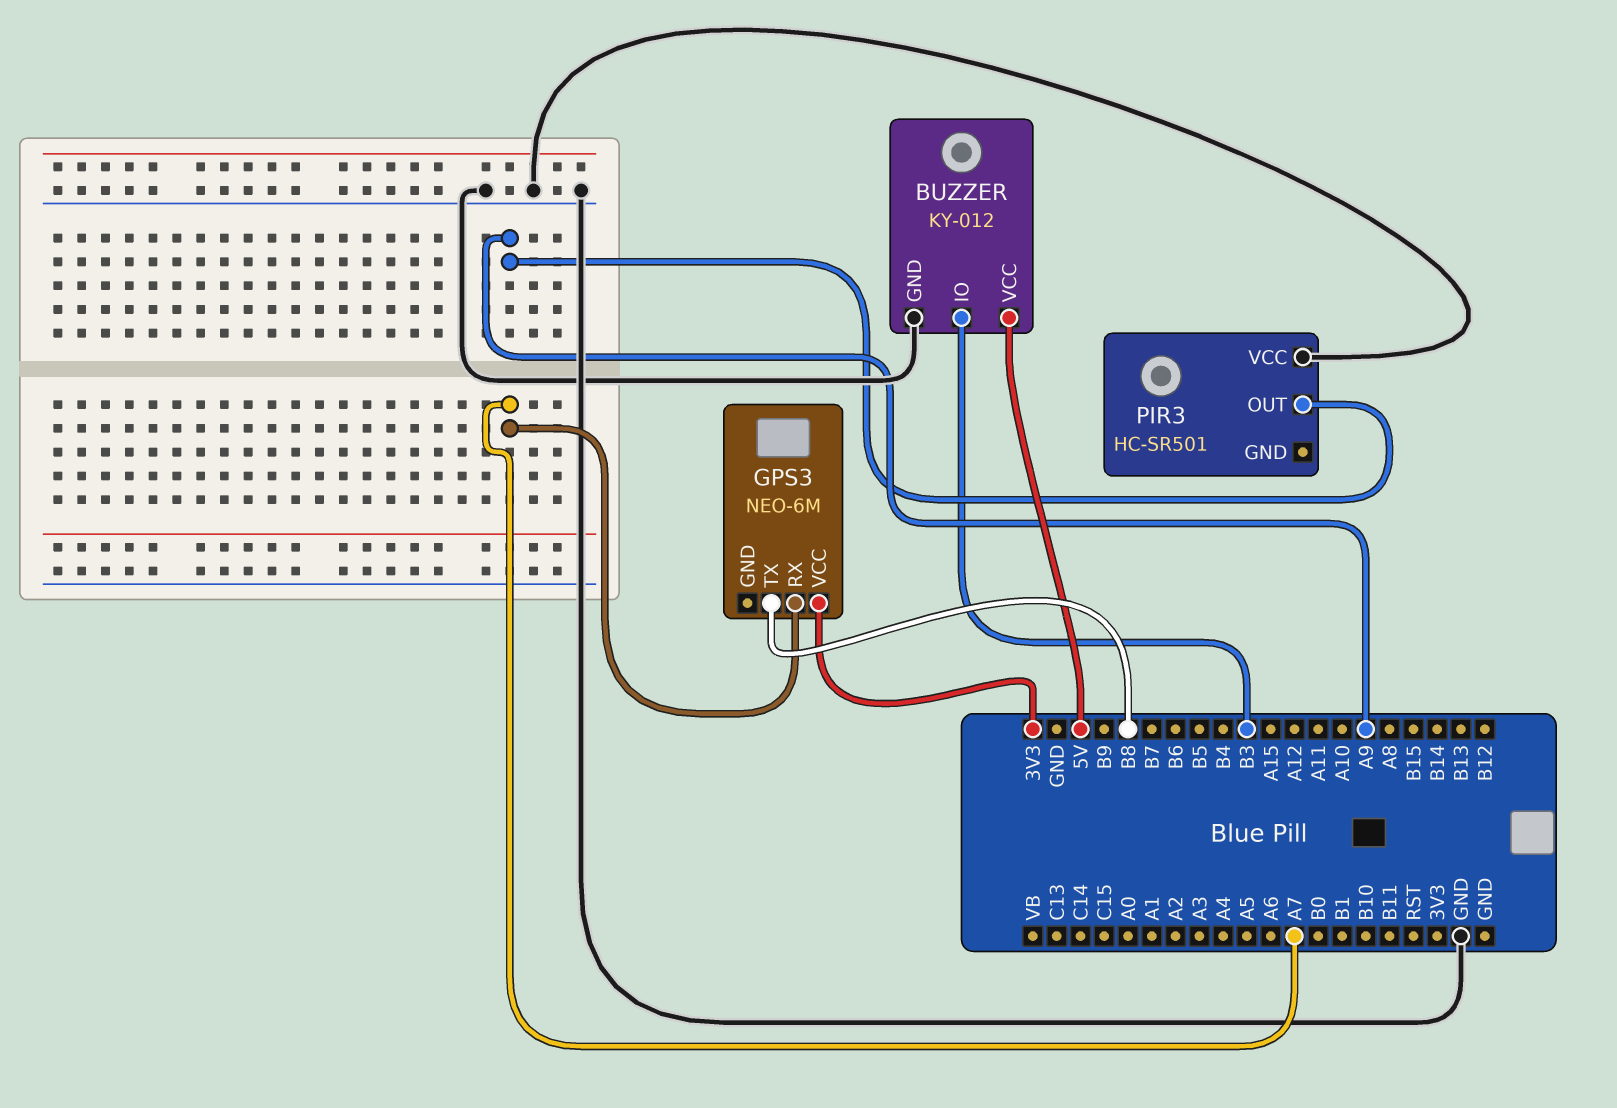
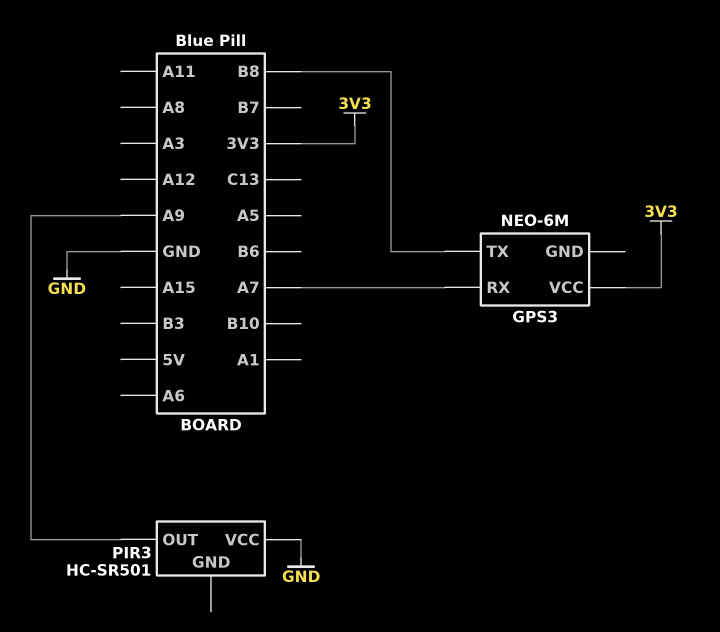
BUZZER: KY-012 -> none
BUZZER pin GND: GND -> none
BUZZER pin IO: B3 -> none
BUZZER pin VCC: 5V -> none

